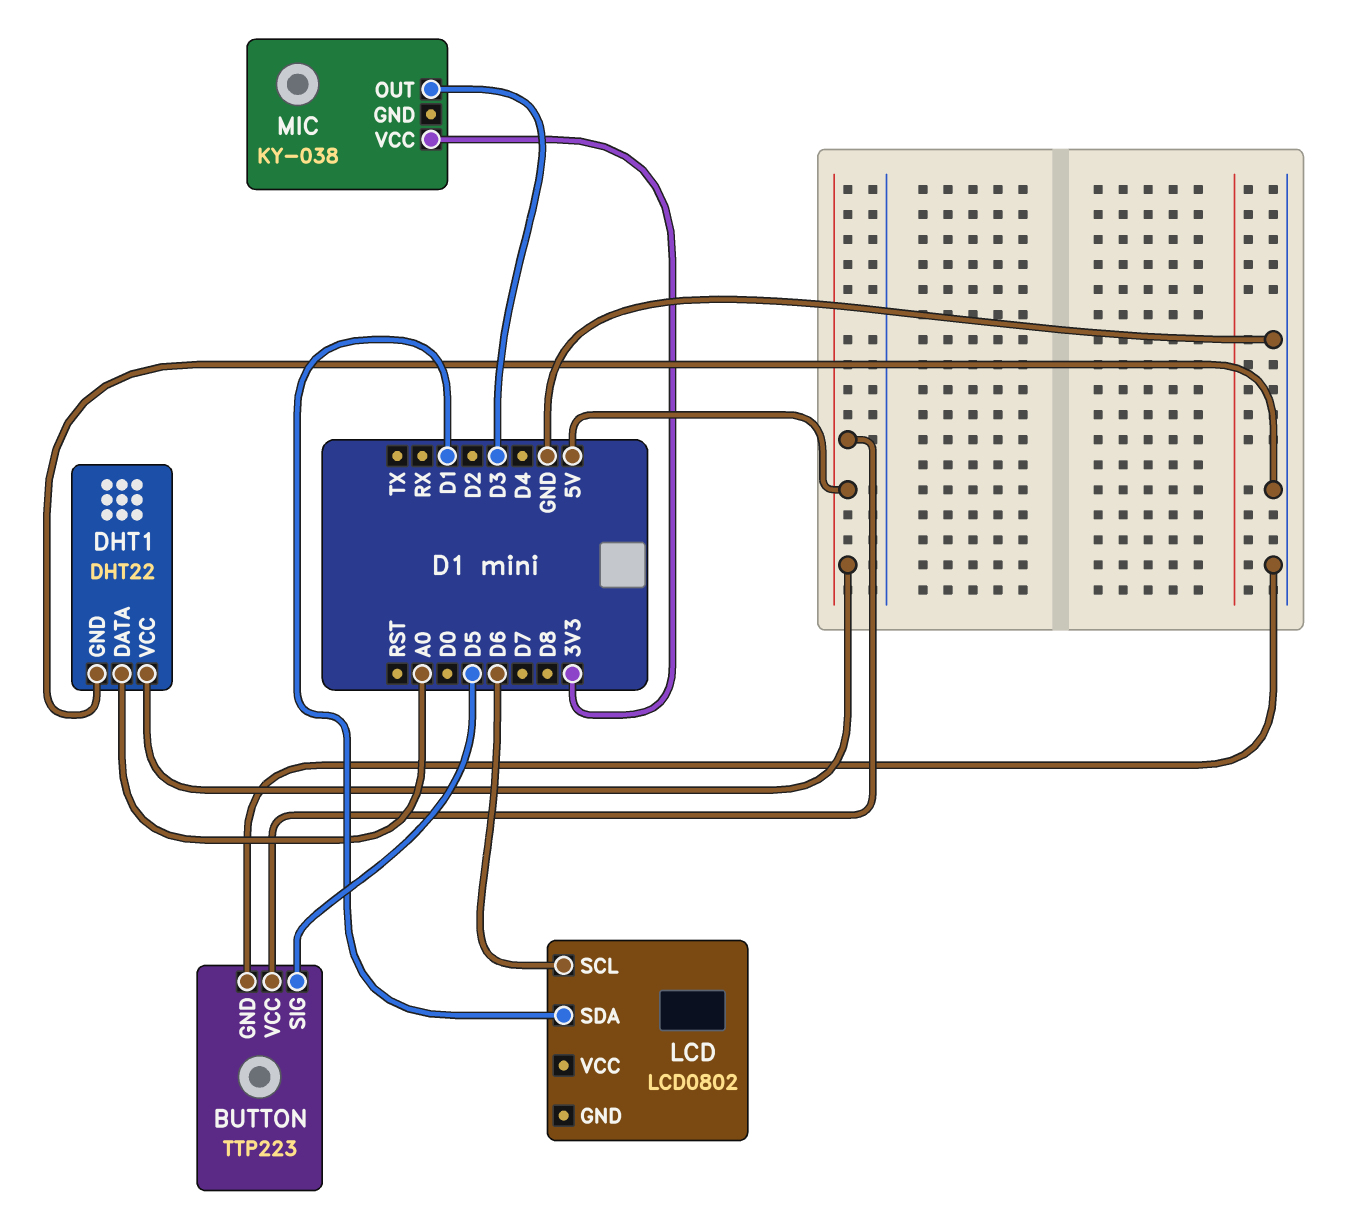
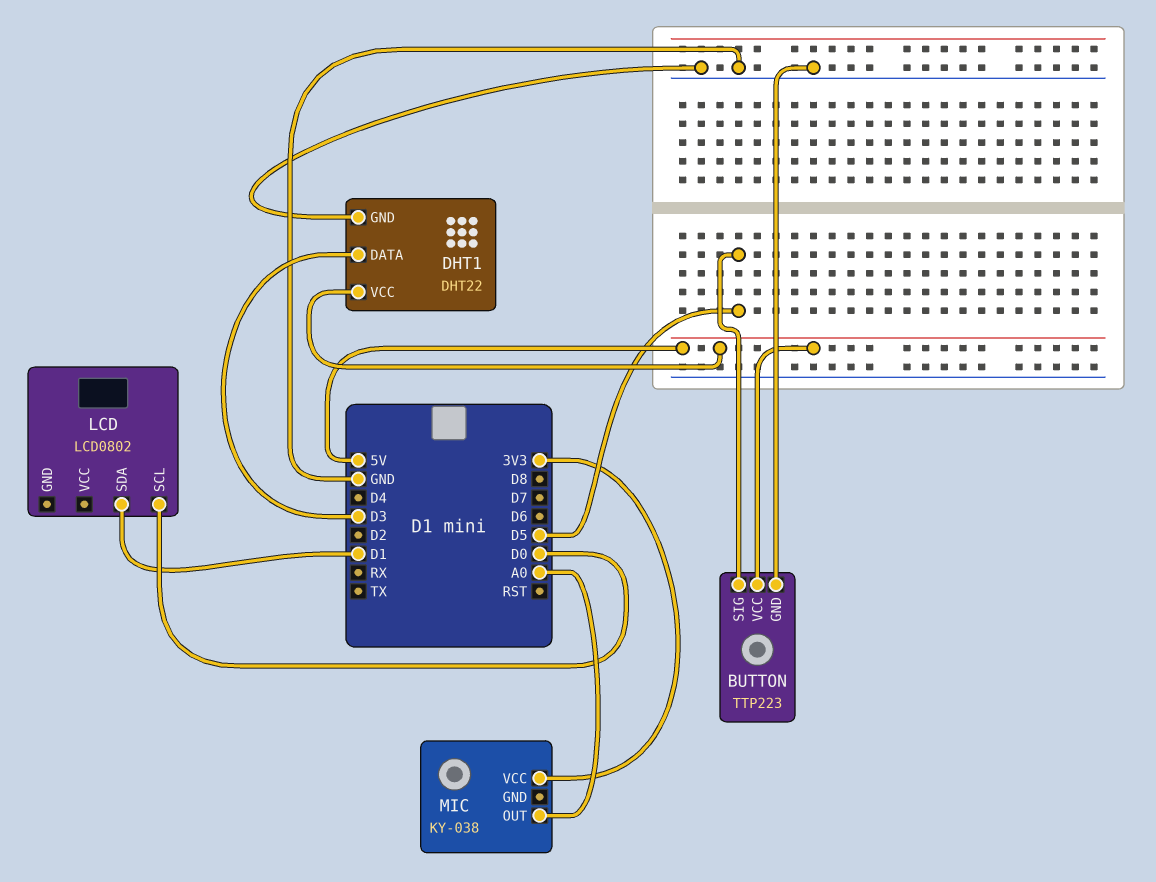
DHT1 pin DATA: A0 -> D3
LCD pin SCL: D6 -> D0
MIC pin OUT: D3 -> A0

